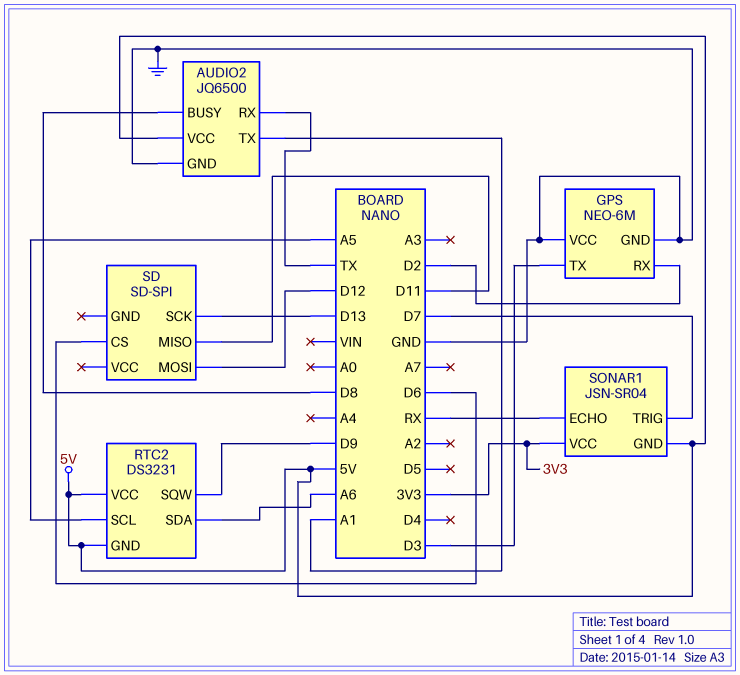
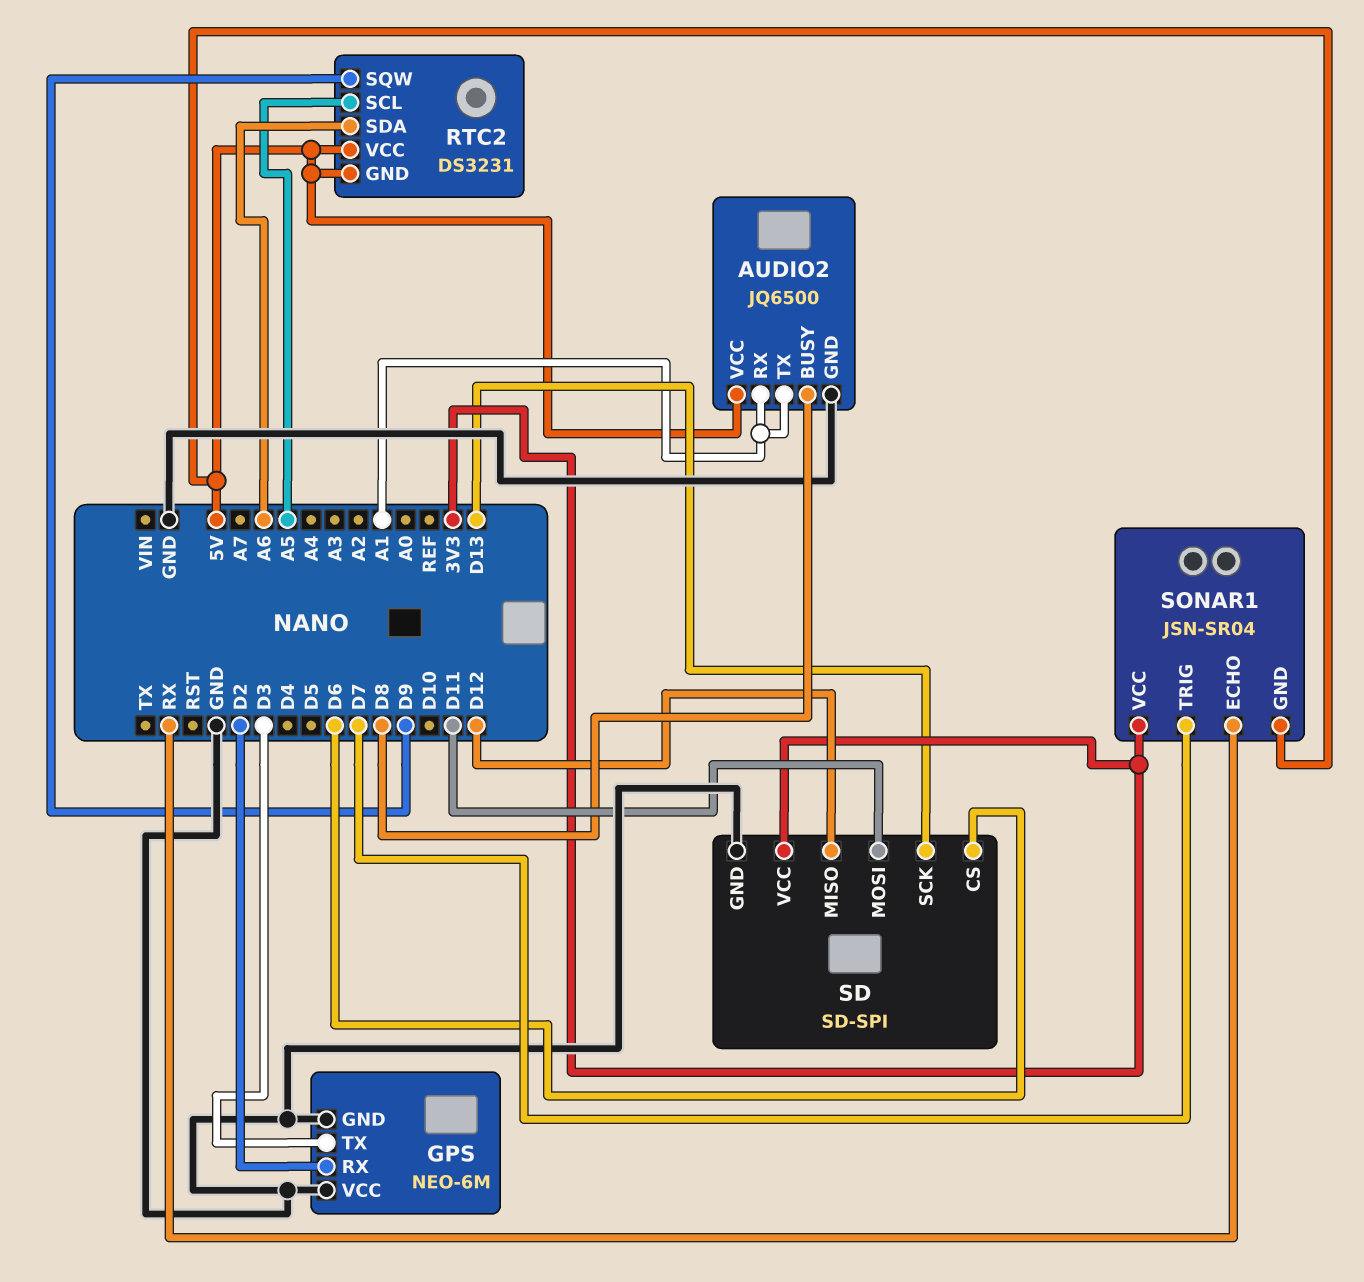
AUDIO2 pin RX: TX -> A1
SD pin GND: none -> GND
SD pin MISO: D11 -> D12
SD pin MOSI: D12 -> D11
SD pin VCC: none -> 3V3

